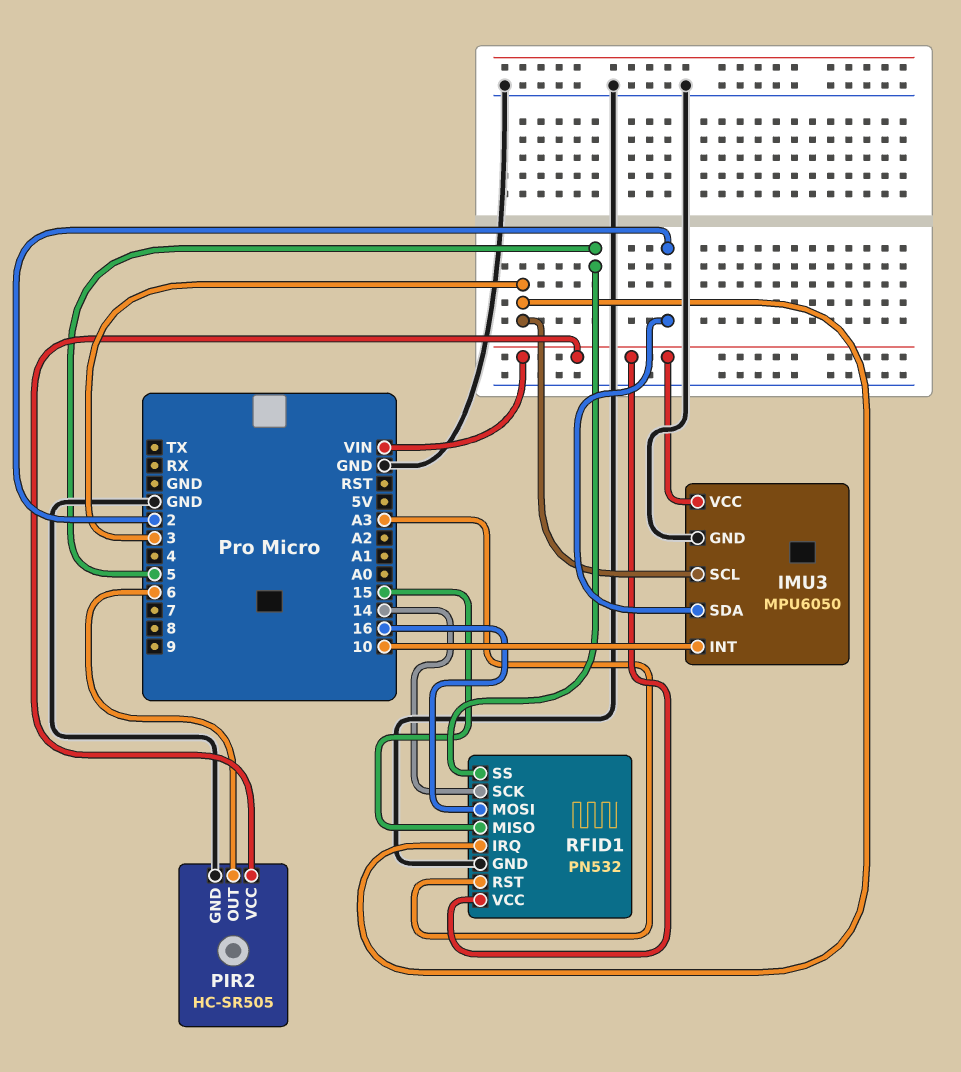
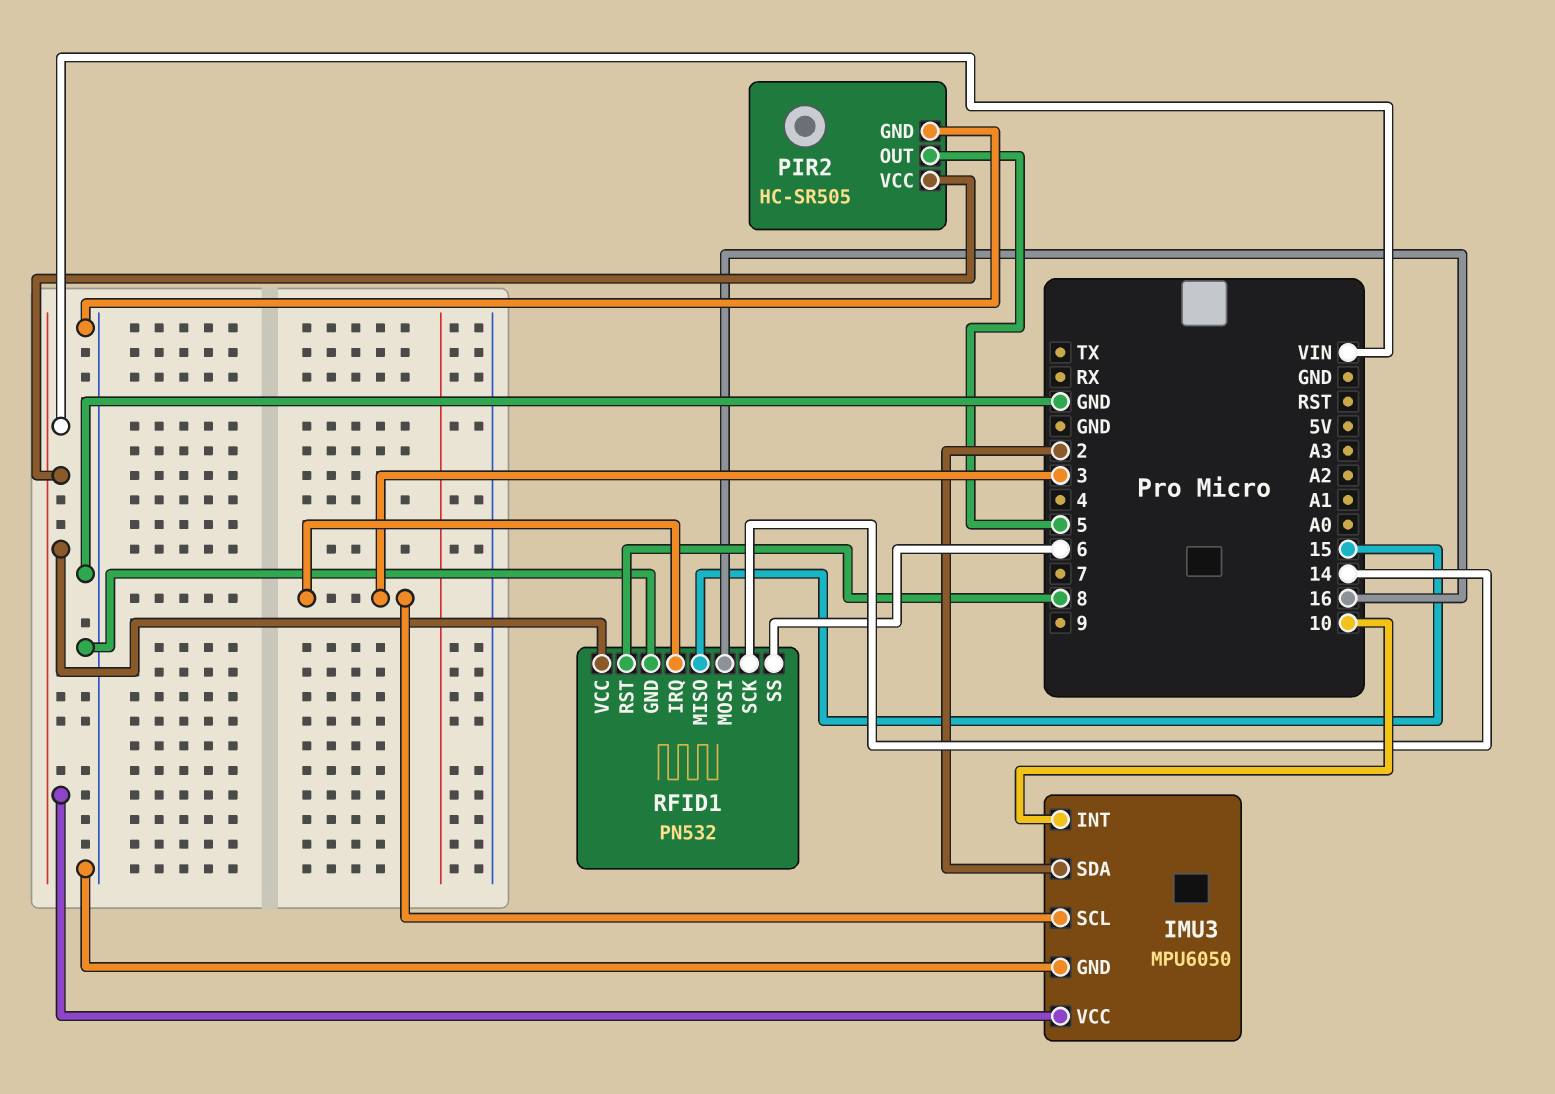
PIR2 pin OUT: 6 -> 5
RFID1 pin RST: A3 -> 8
RFID1 pin SS: 5 -> 6

